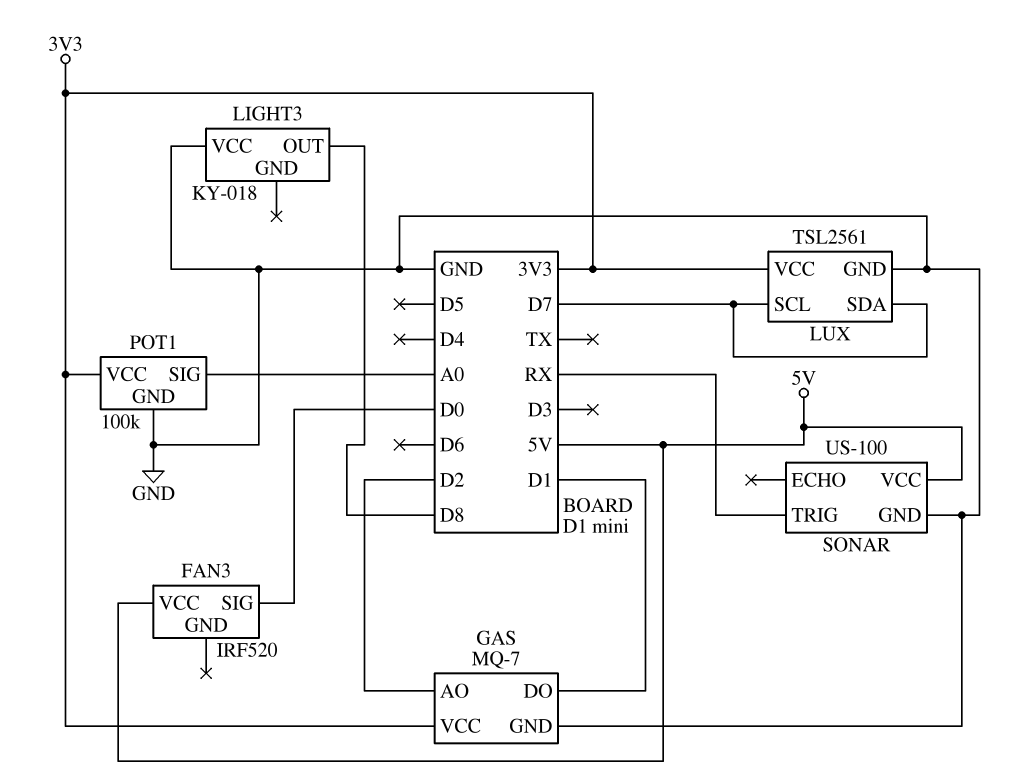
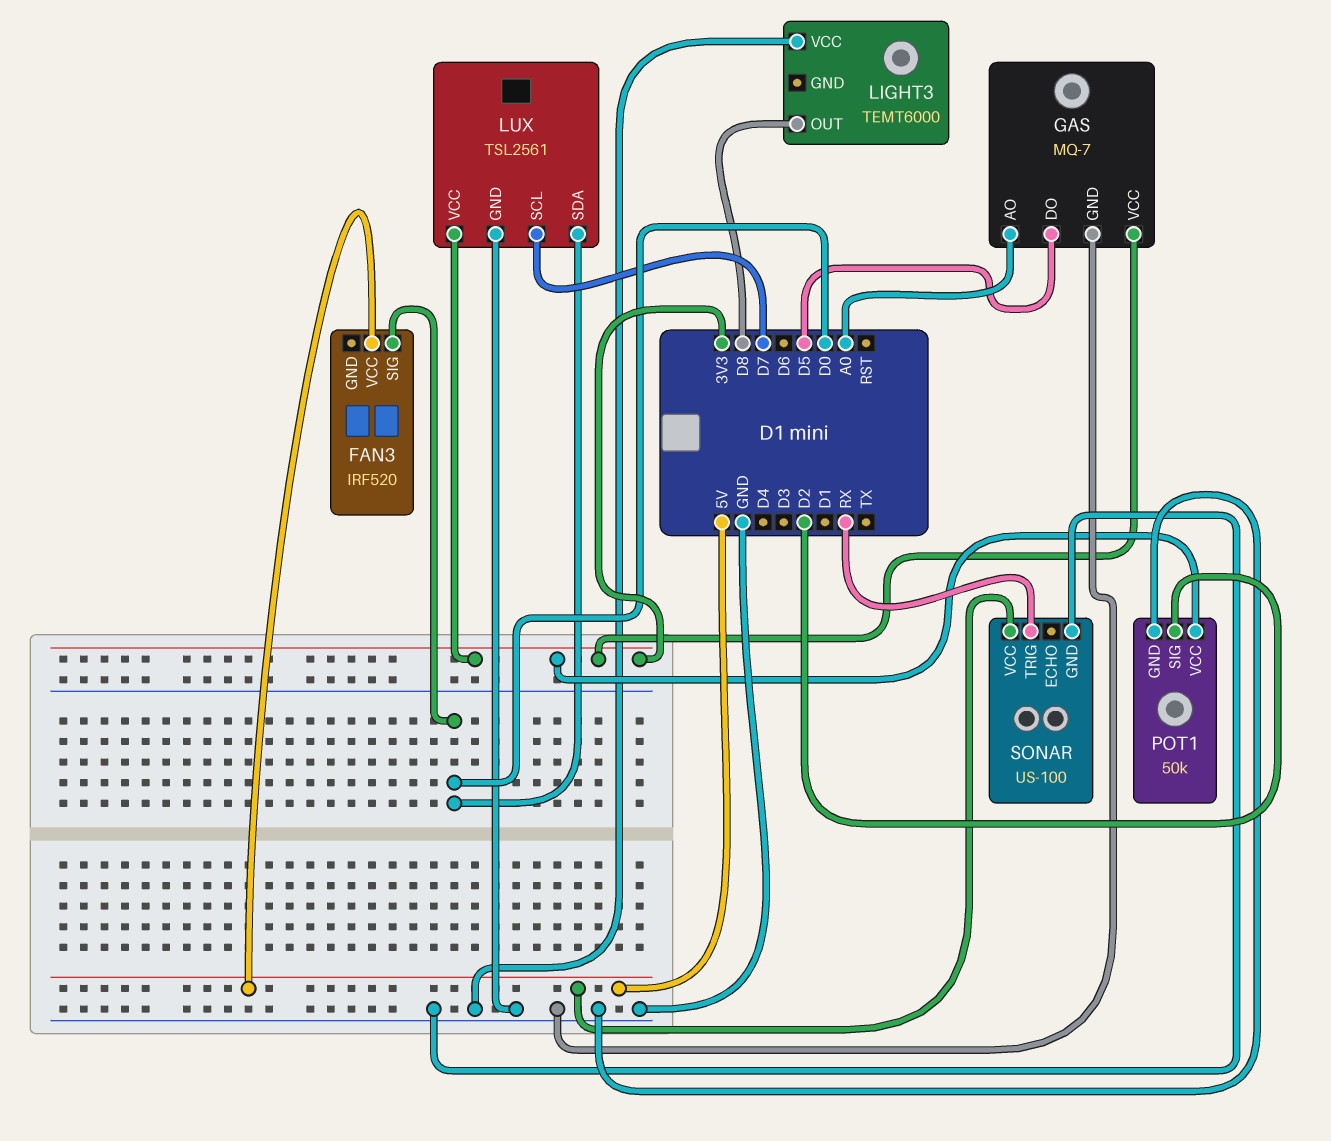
GAS pin AO: D2 -> A0
GAS pin DO: D1 -> D5
LIGHT3: KY-018 -> TEMT6000
LUX pin SDA: D7 -> D0
POT1: 100k -> 50k
POT1 pin SIG: A0 -> D2

